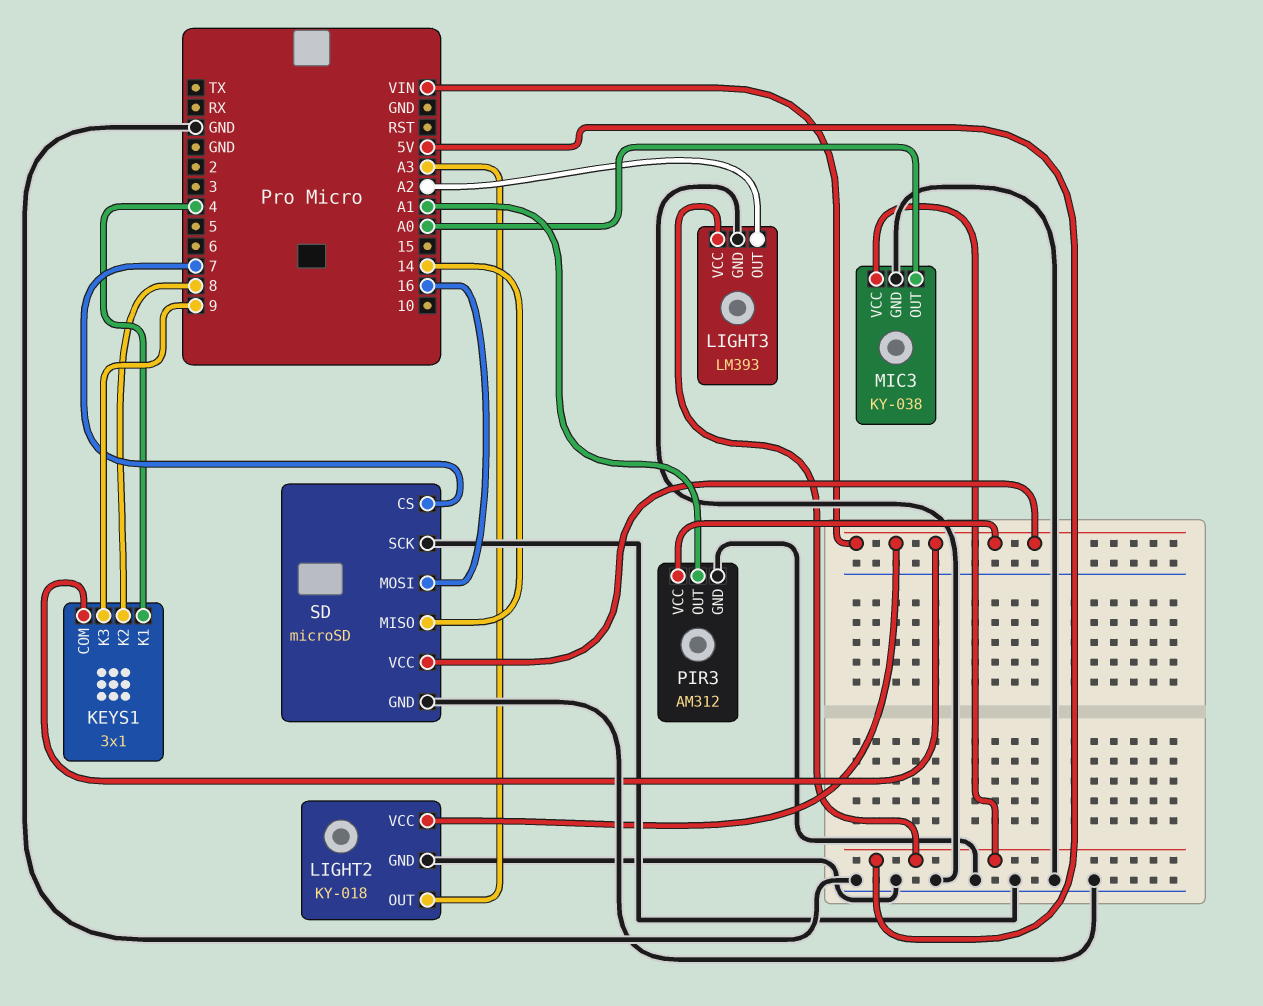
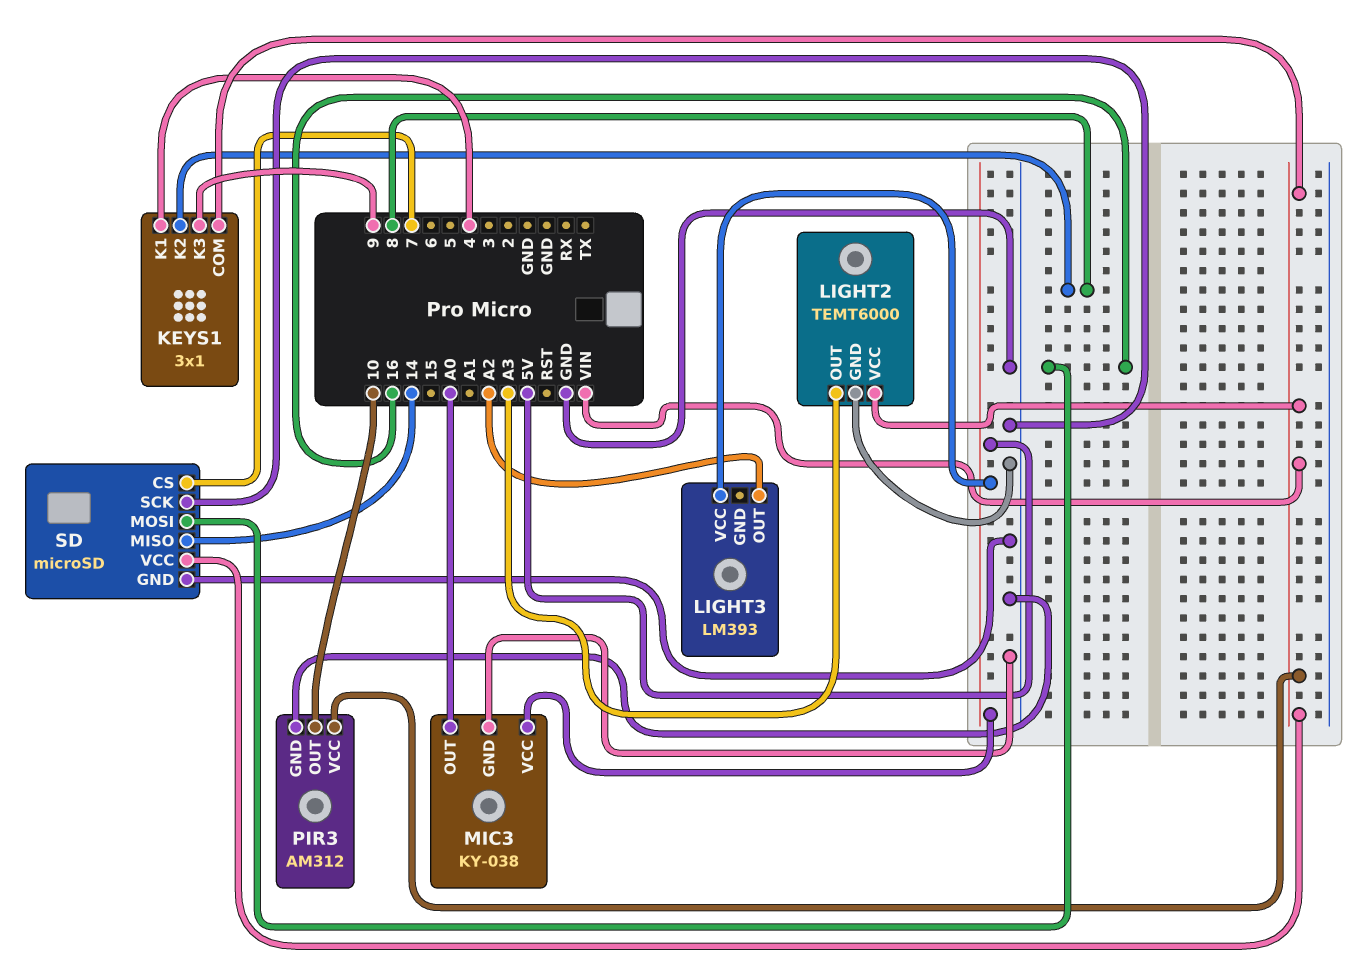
LIGHT2: KY-018 -> TEMT6000
LIGHT3 pin GND: GND -> none
PIR3 pin OUT: A1 -> 10

